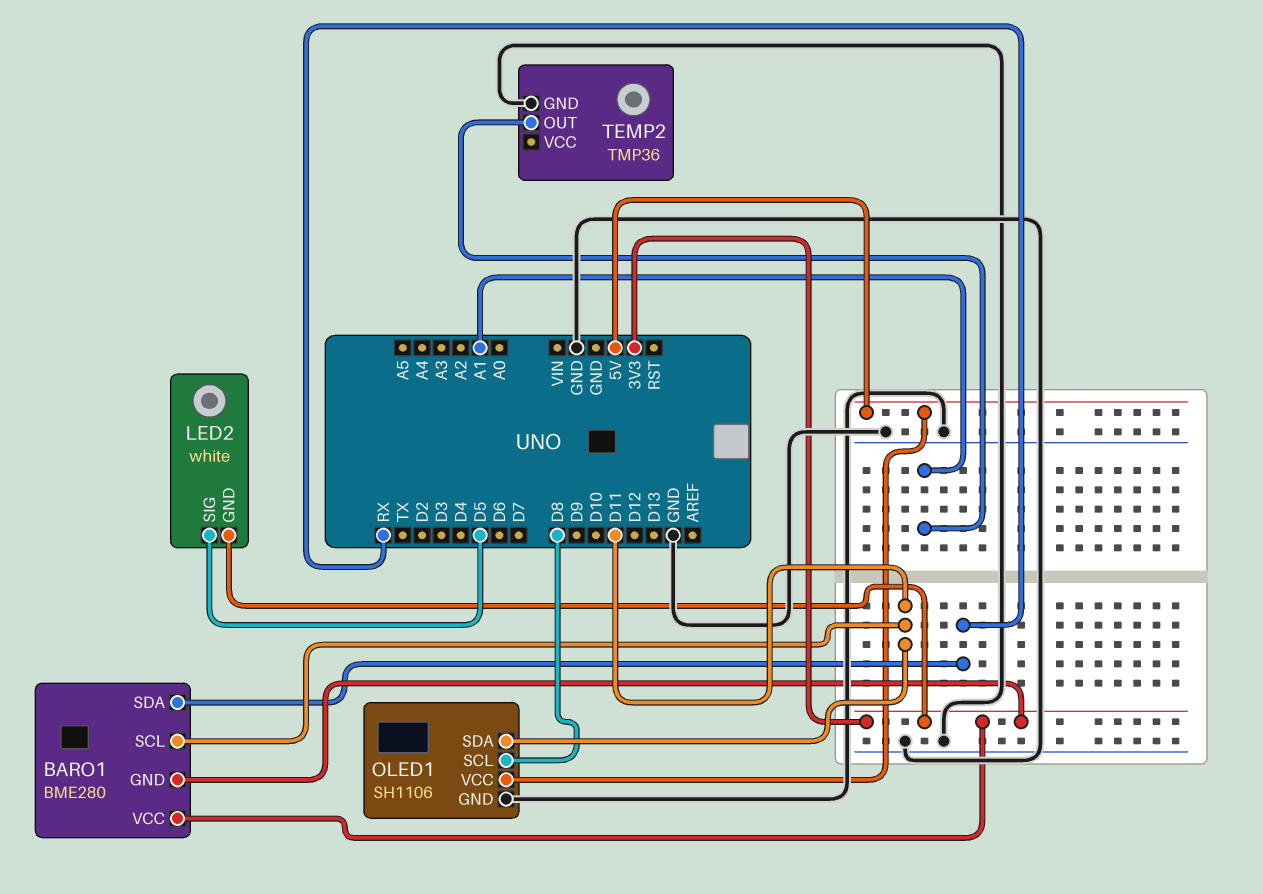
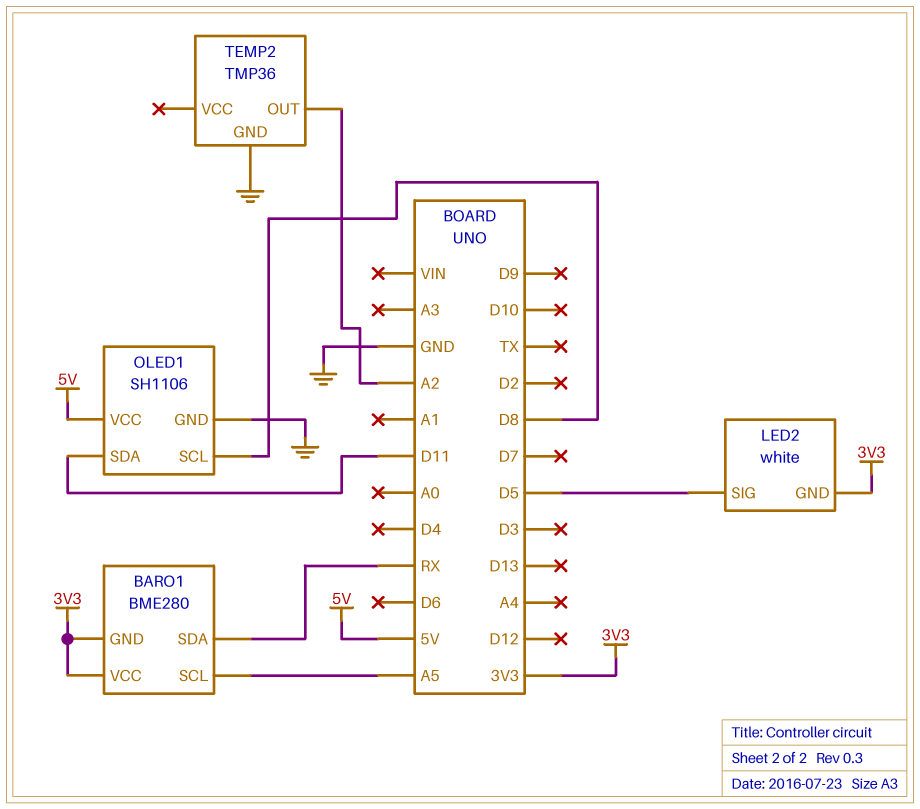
BARO1 pin SCL: D11 -> A5
TEMP2 pin OUT: A1 -> A2

